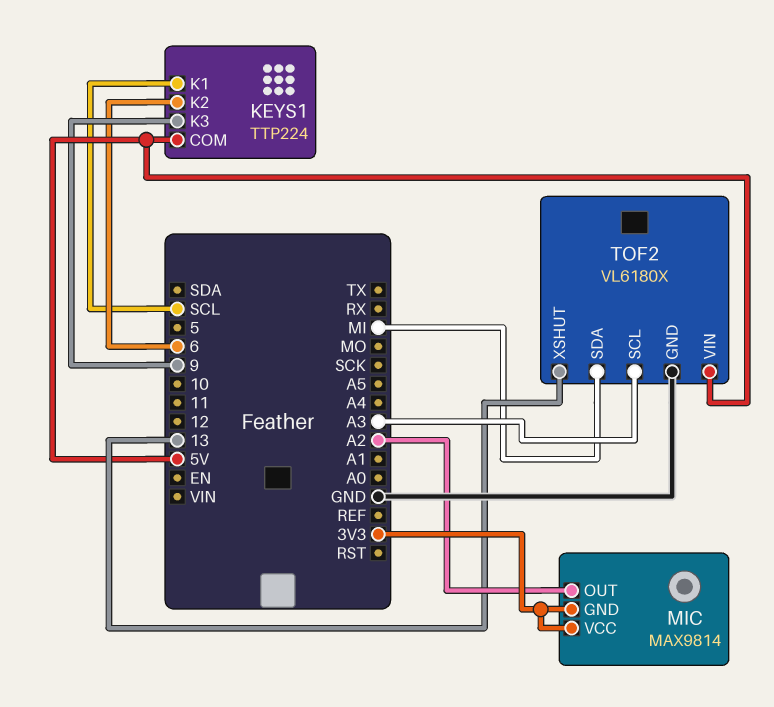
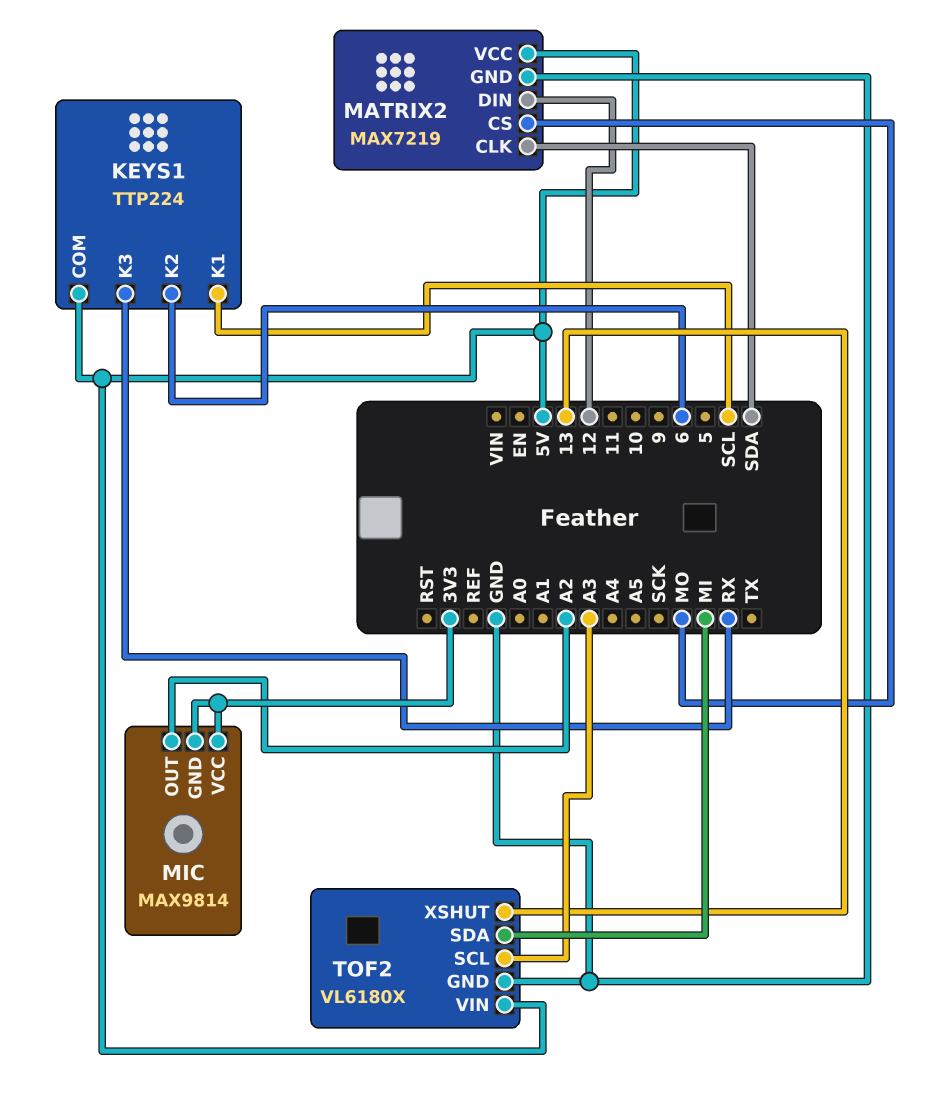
KEYS1 pin K3: 9 -> RX
MATRIX2: none -> MAX7219
MATRIX2 pin CLK: none -> SDA
MATRIX2 pin CS: none -> MO
MATRIX2 pin DIN: none -> 12
MATRIX2 pin GND: none -> GND
MATRIX2 pin VCC: none -> 5V

